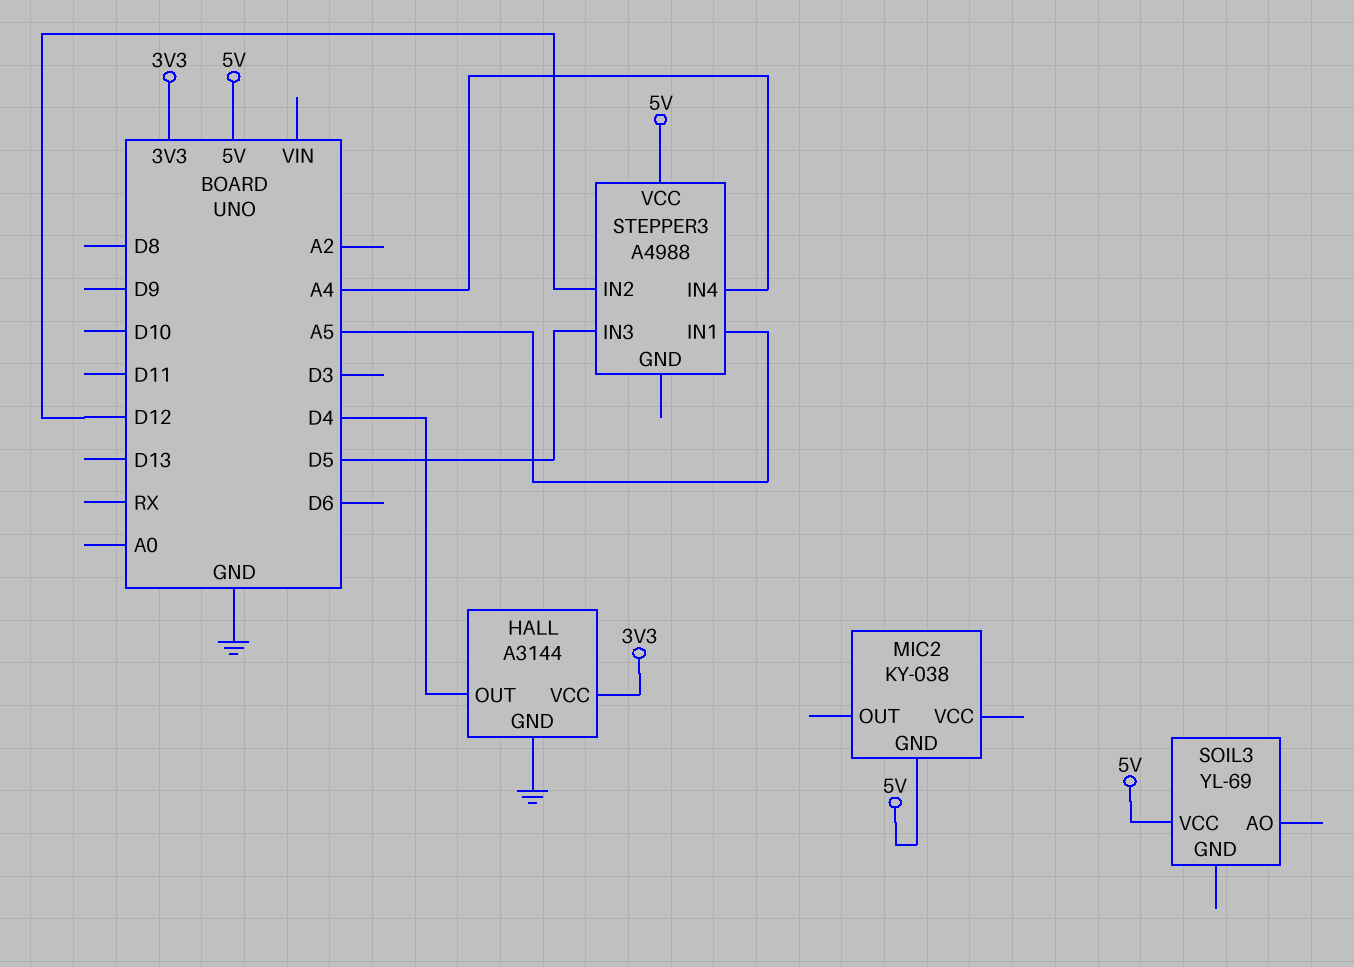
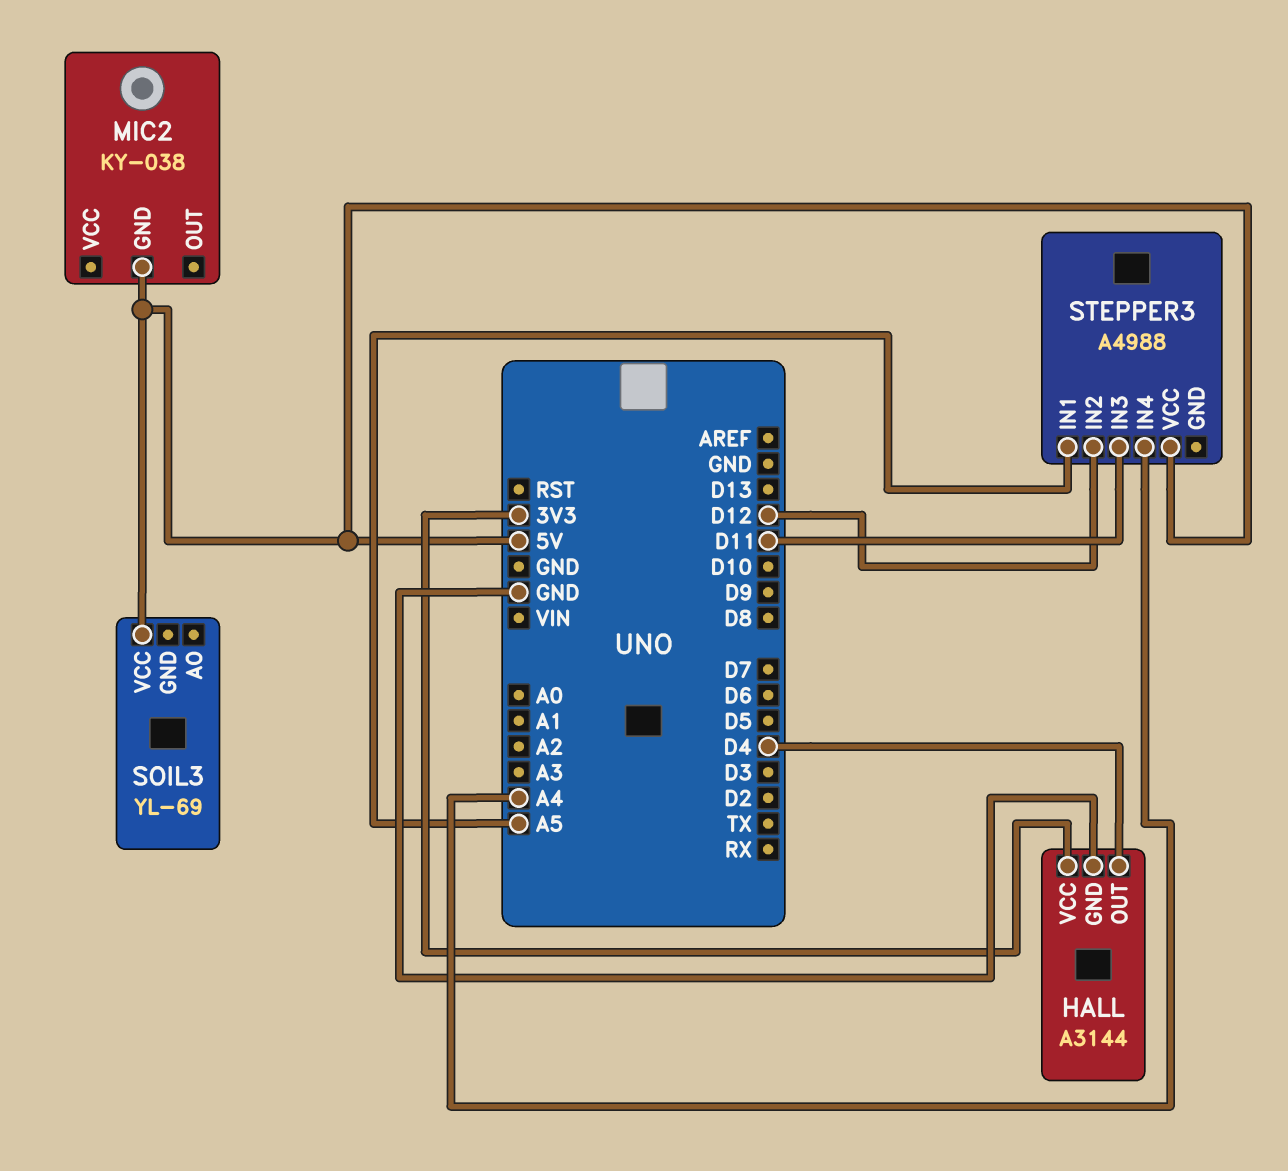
STEPPER3 pin IN3: D5 -> D11

